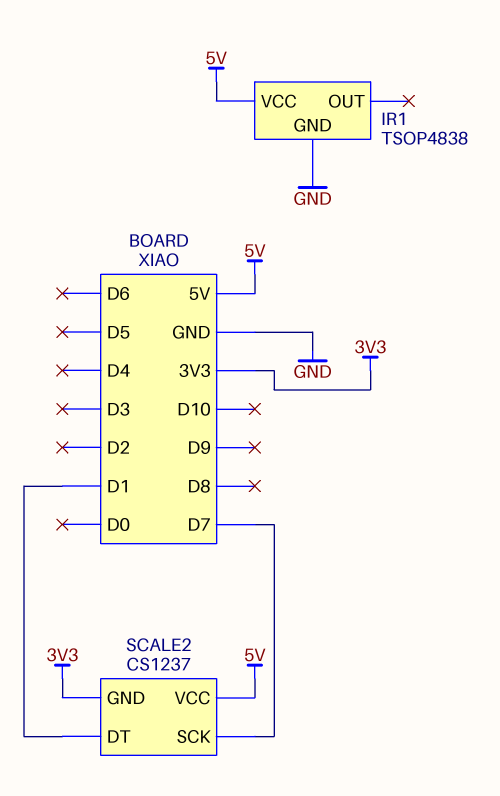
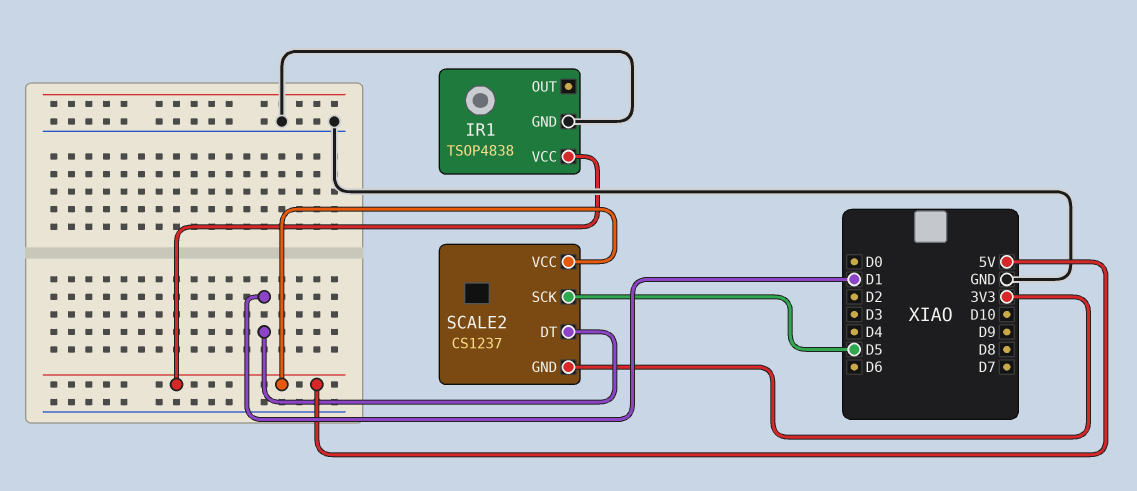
SCALE2 pin SCK: D7 -> D5

